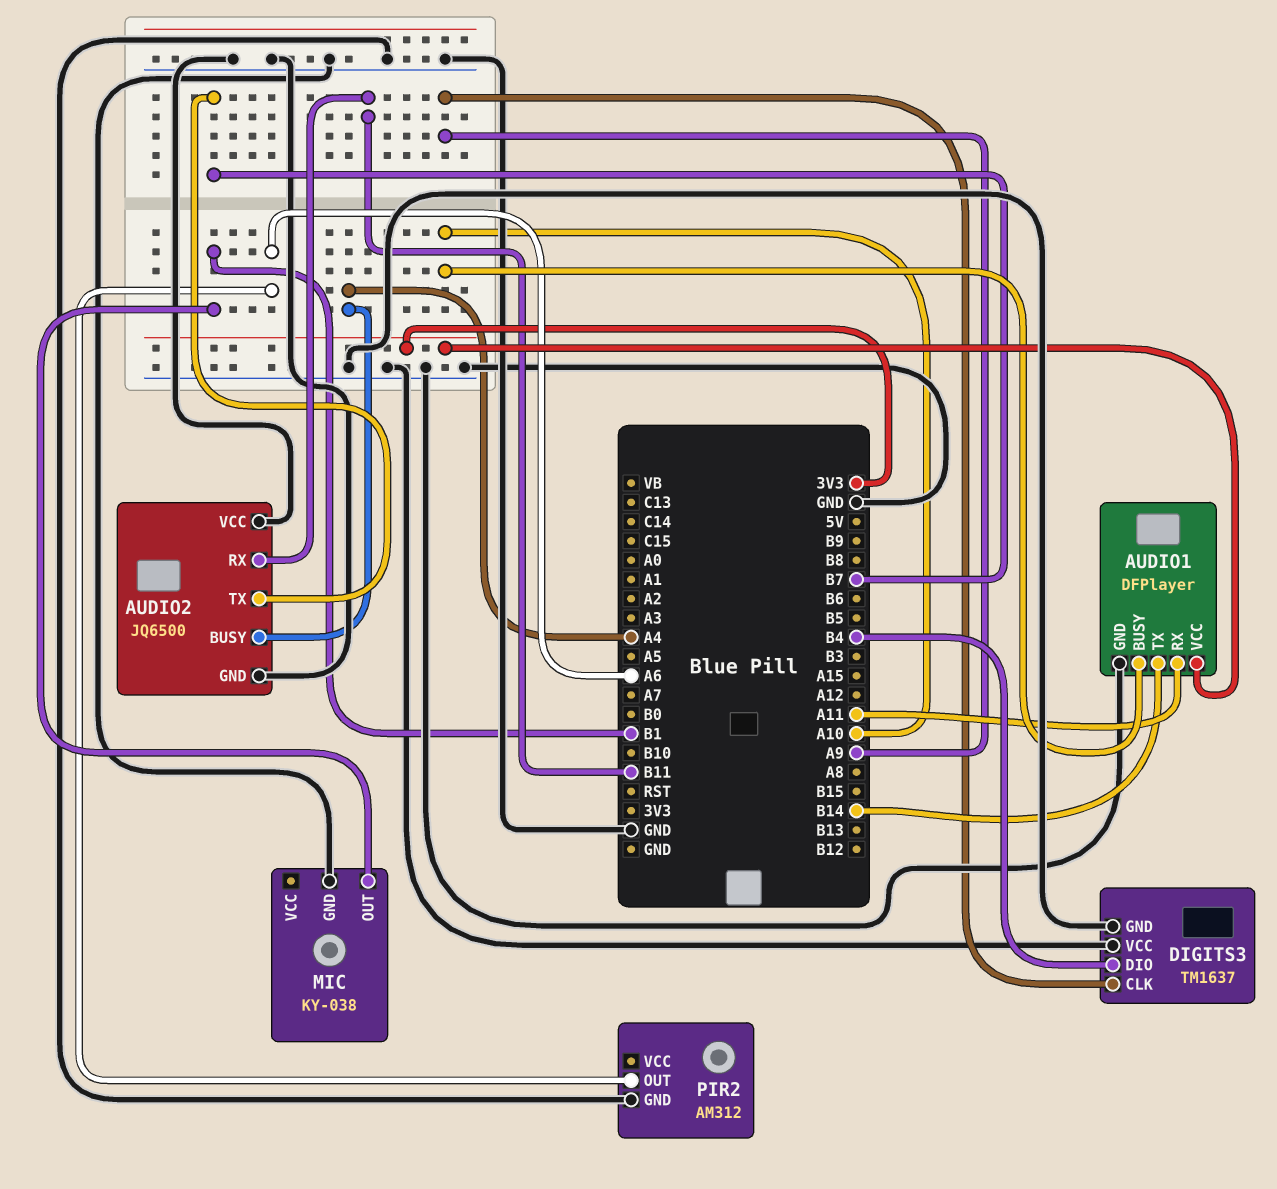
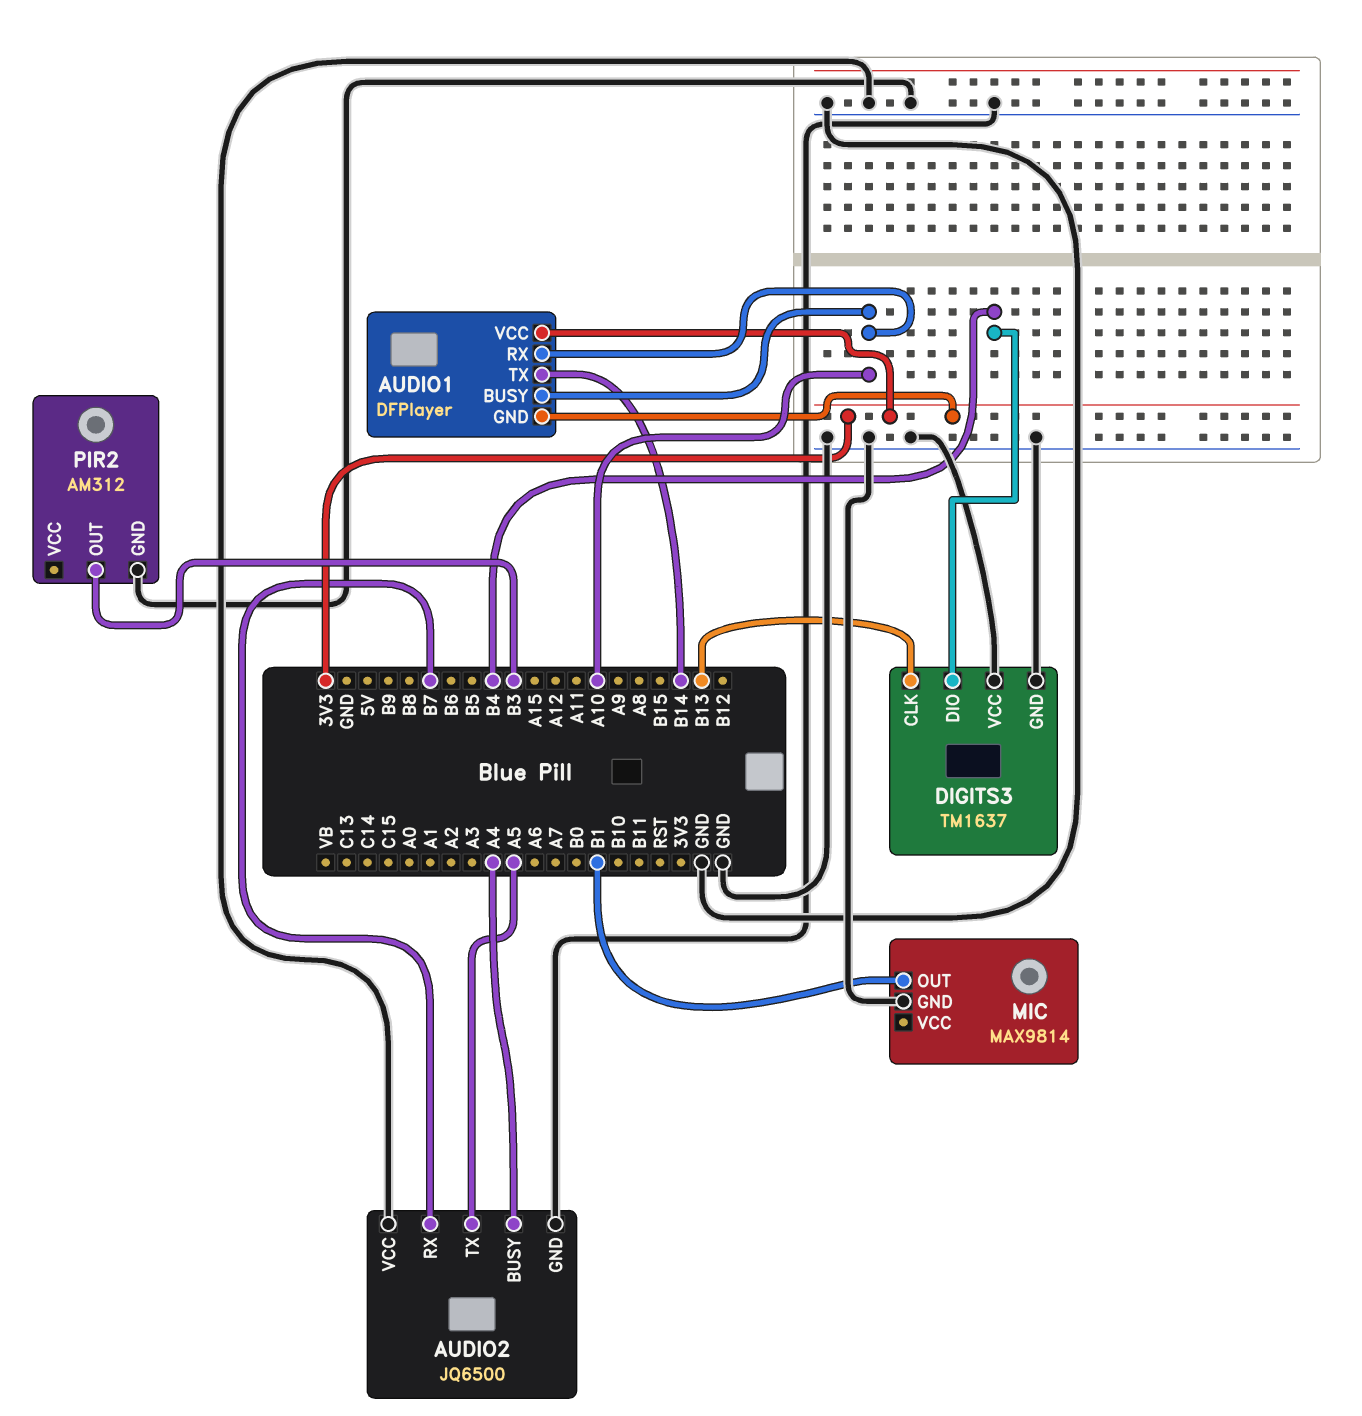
AUDIO1 pin GND: GND -> 3V3
AUDIO1 pin RX: A11 -> A10
AUDIO2 pin RX: B11 -> B7
AUDIO2 pin TX: B7 -> A5
DIGITS3 pin CLK: A9 -> B13
MIC: KY-038 -> MAX9814
PIR2 pin OUT: A6 -> B3

